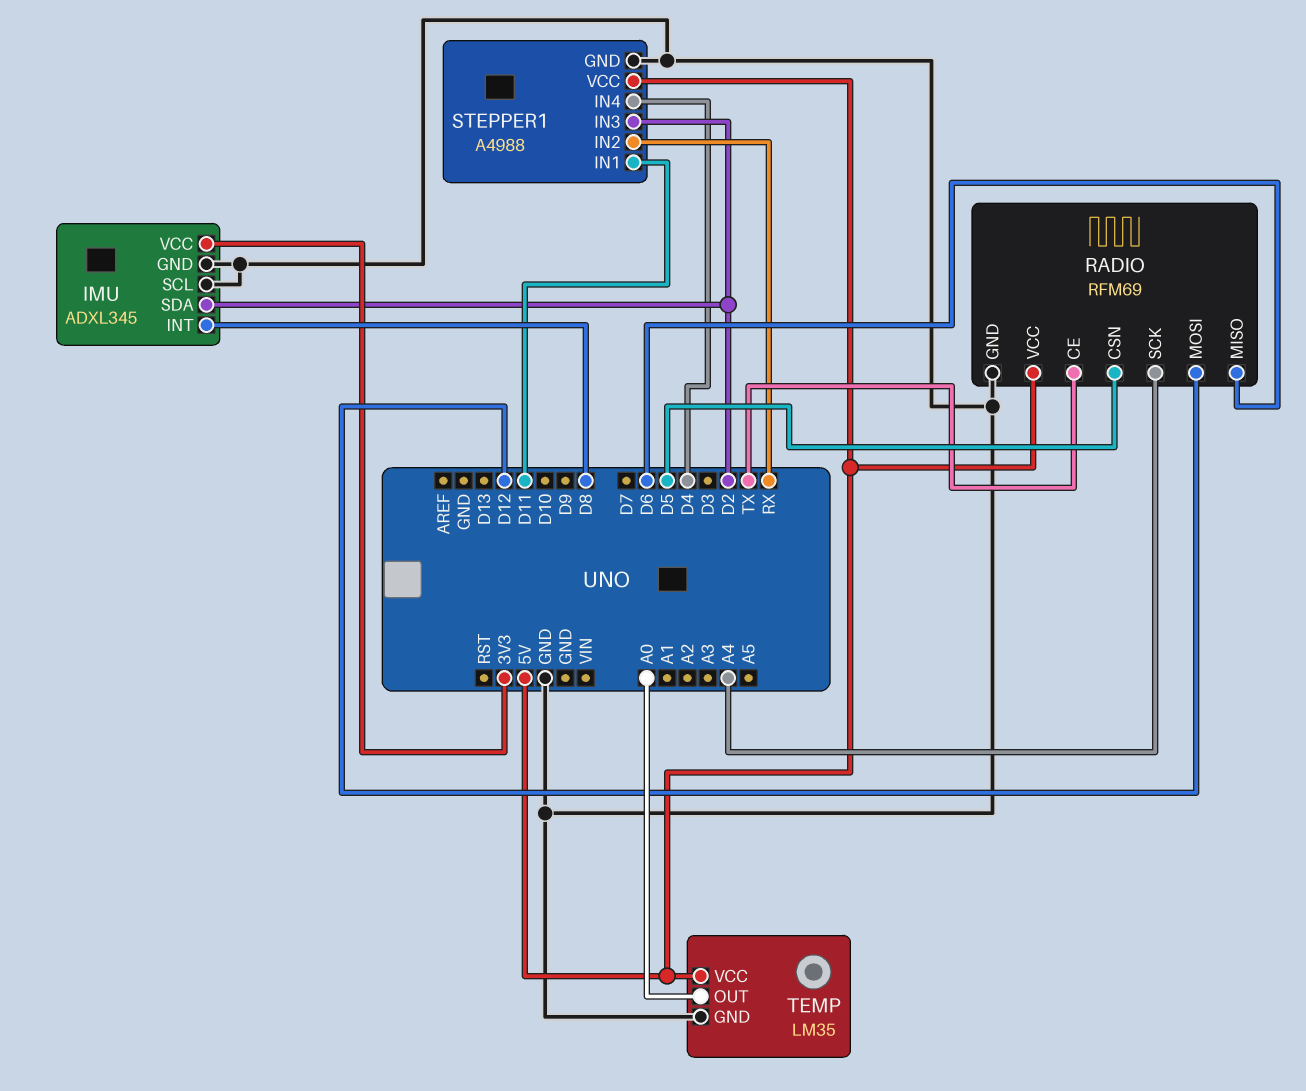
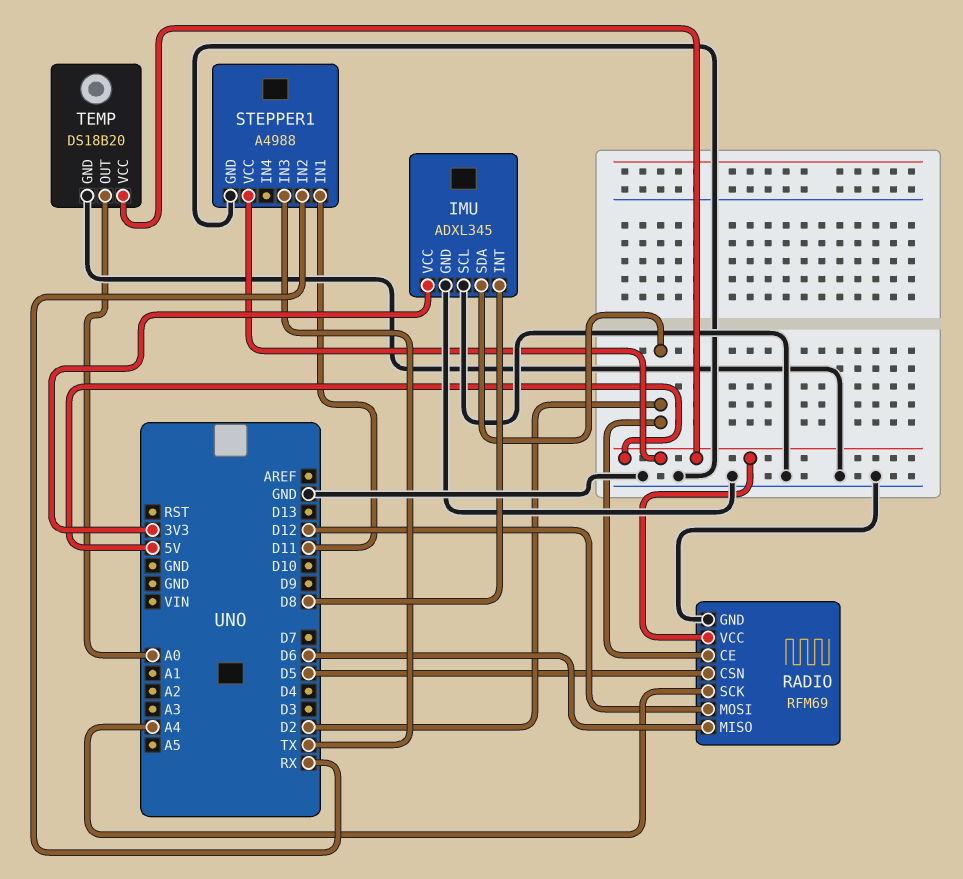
RADIO pin CE: TX -> D2
STEPPER1 pin IN3: D2 -> TX
STEPPER1 pin IN4: D4 -> none
TEMP: LM35 -> DS18B20

